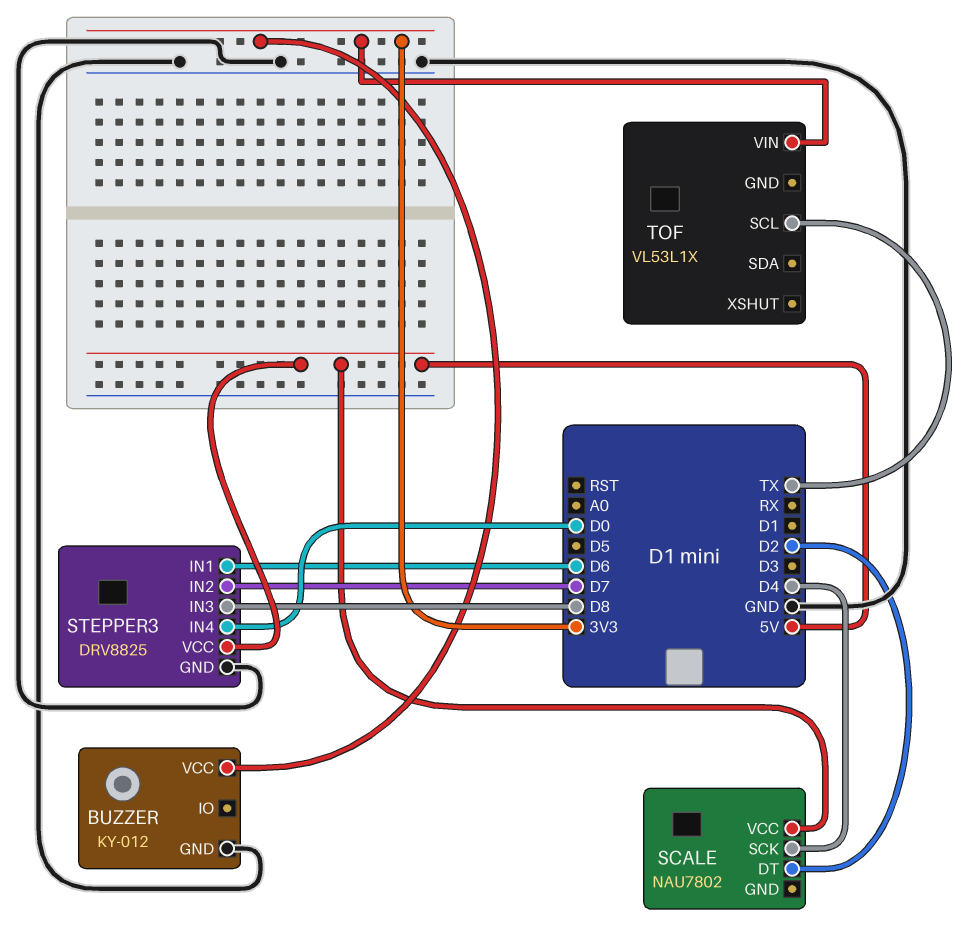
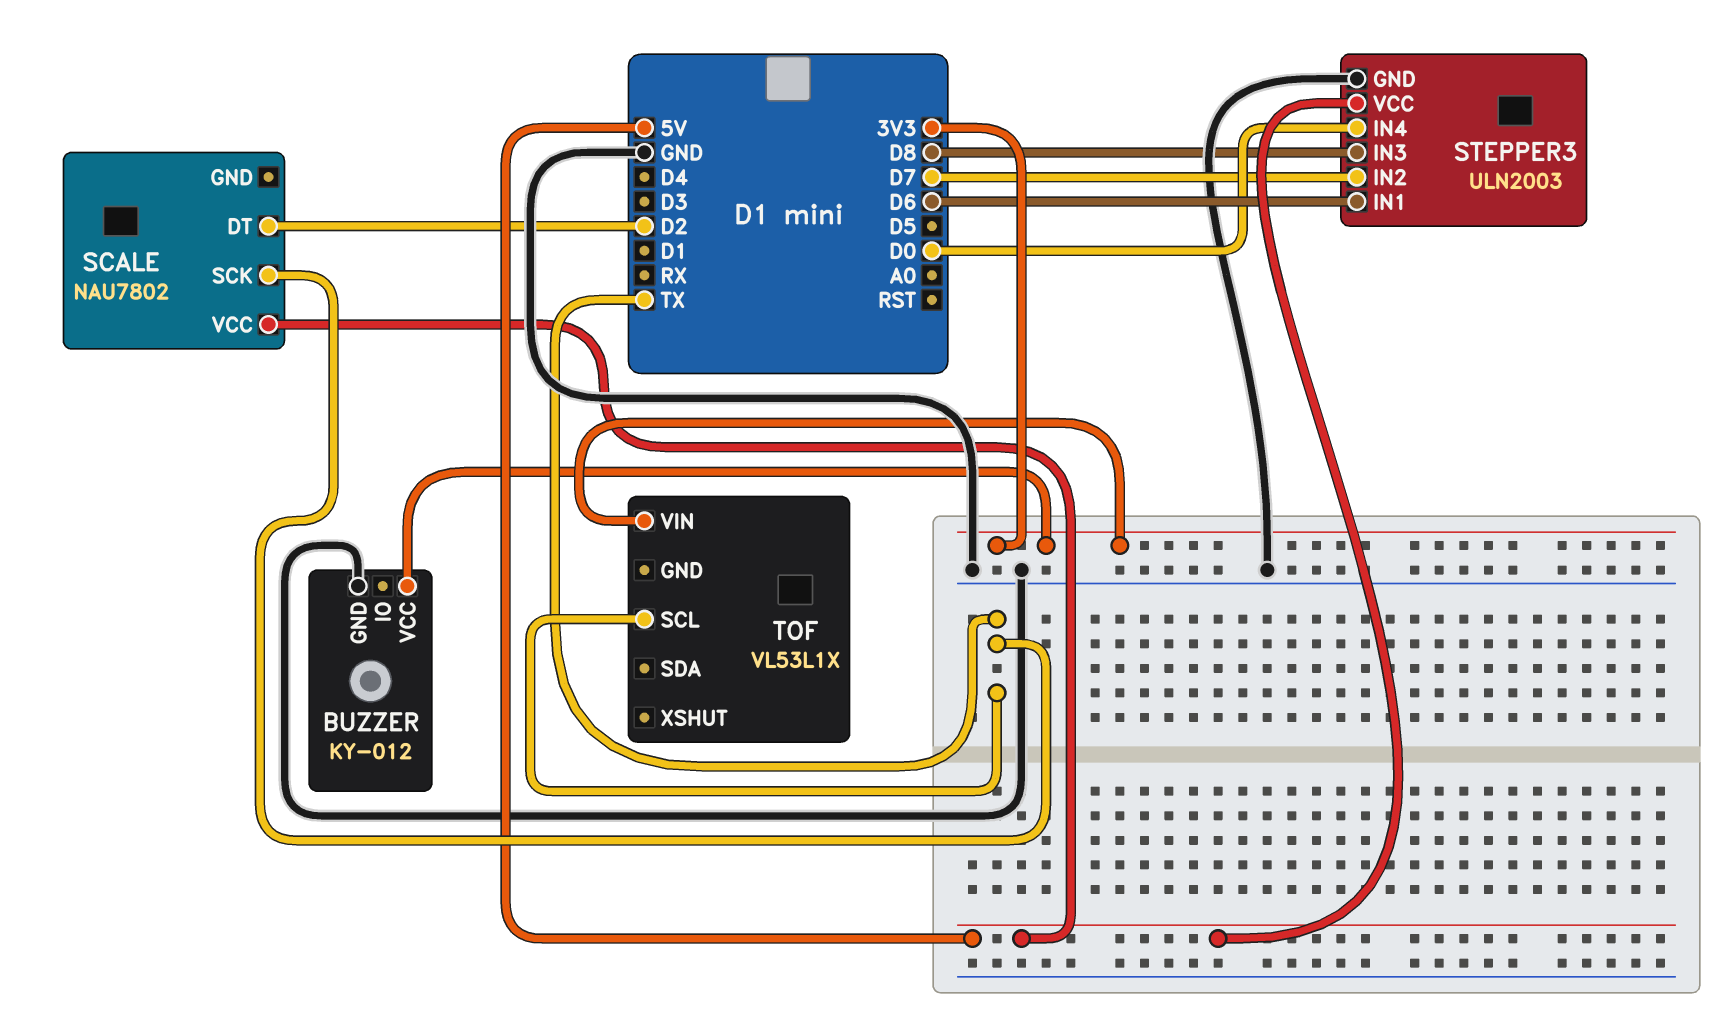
SCALE pin SCK: D4 -> TX
STEPPER3: DRV8825 -> ULN2003

